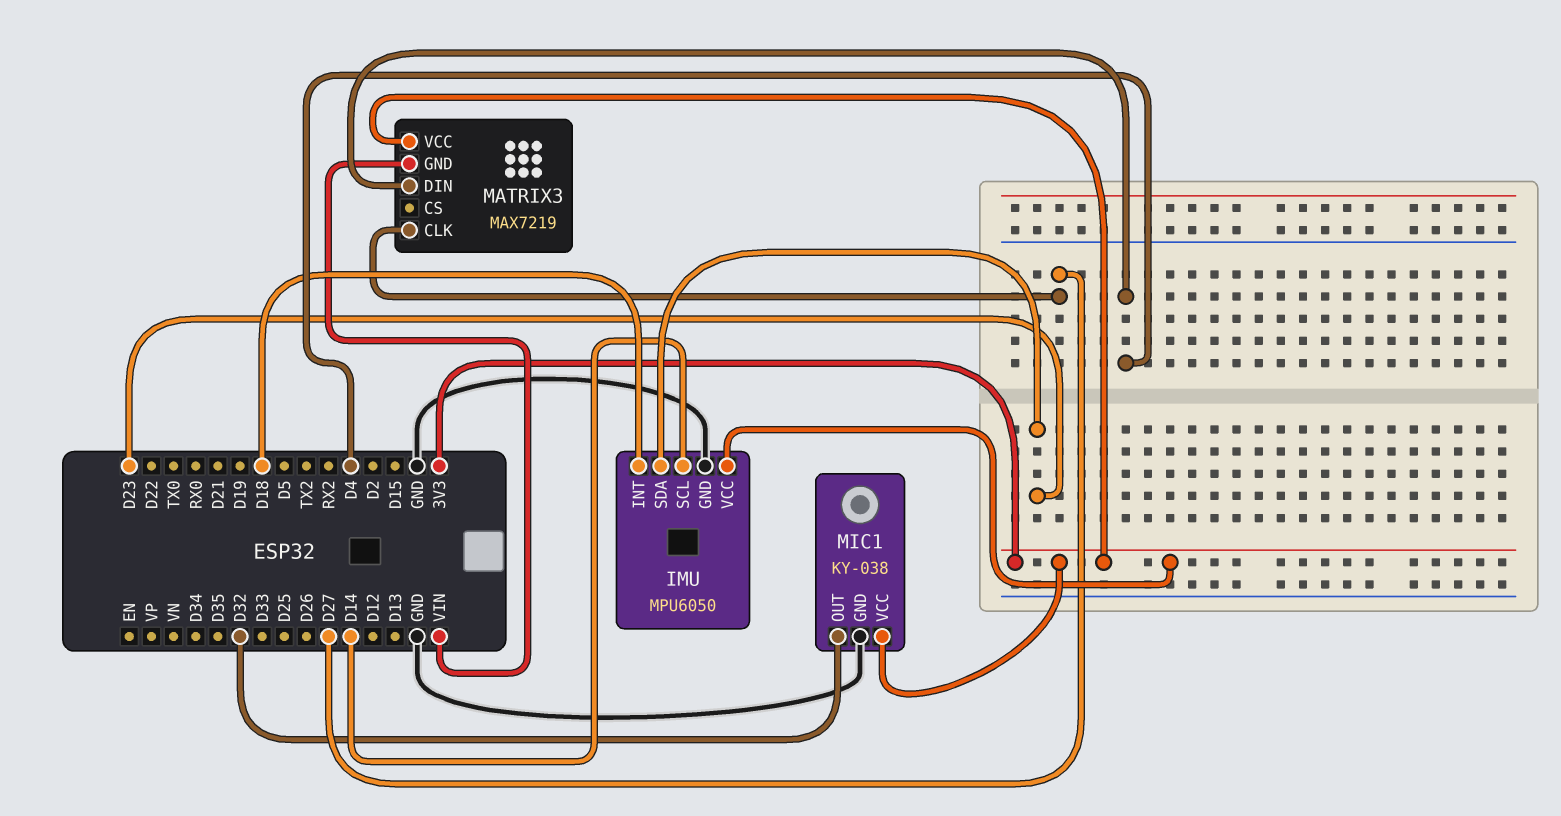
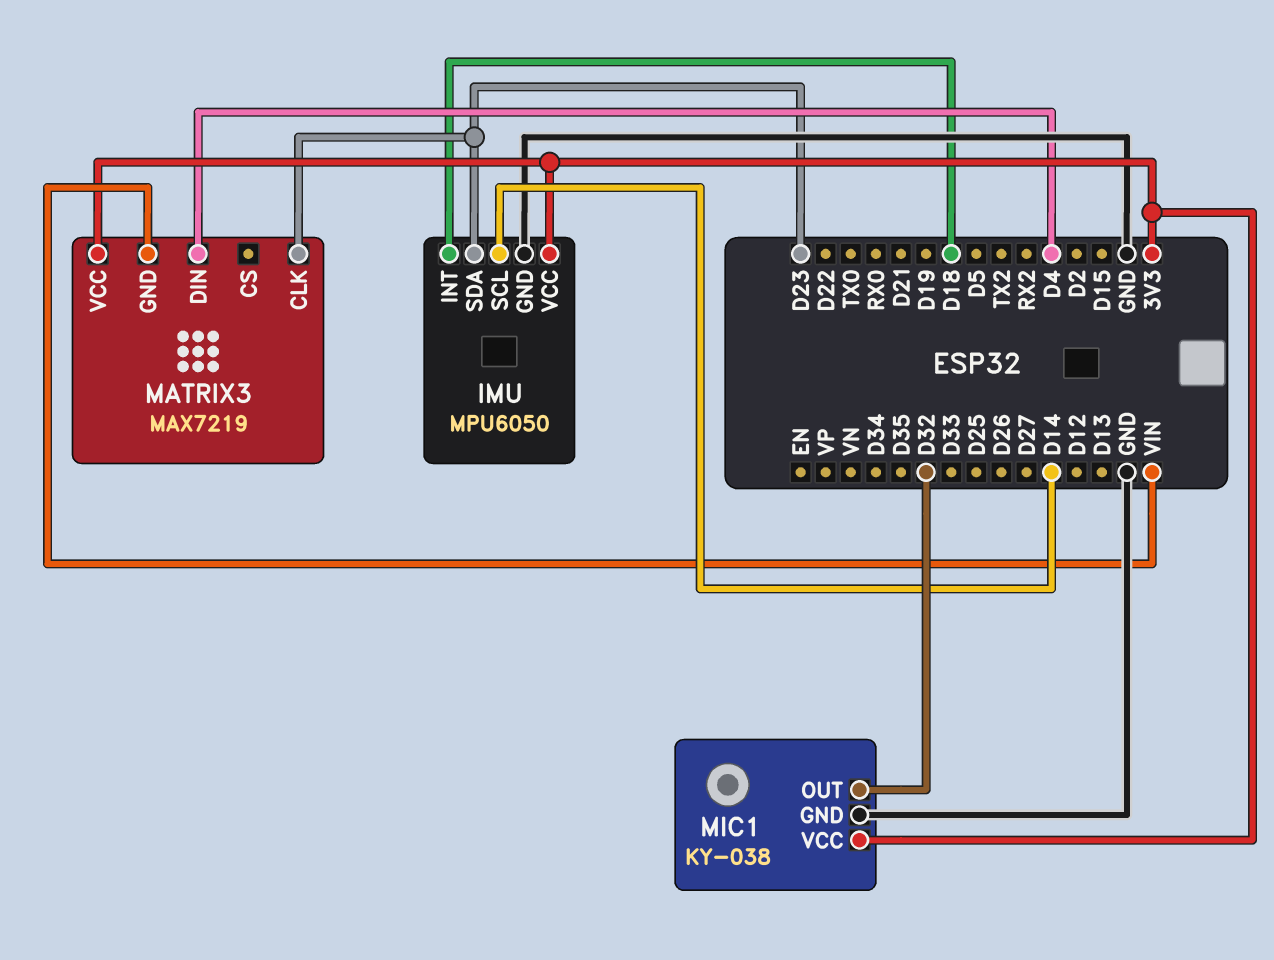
MATRIX3 pin CLK: D27 -> D23

